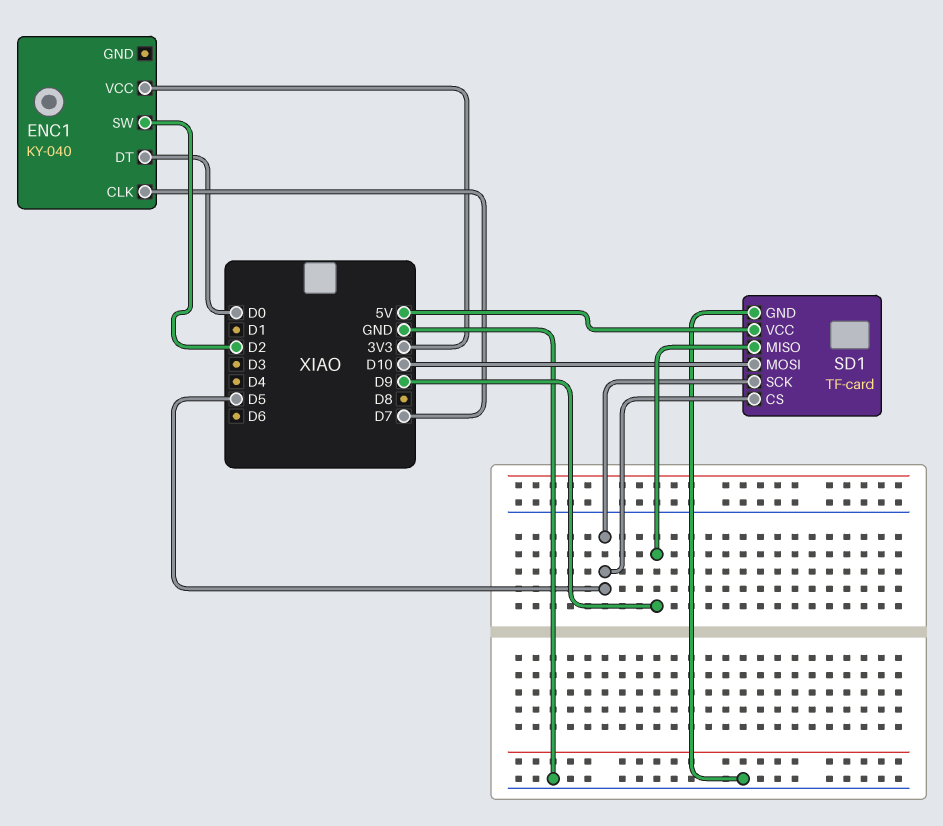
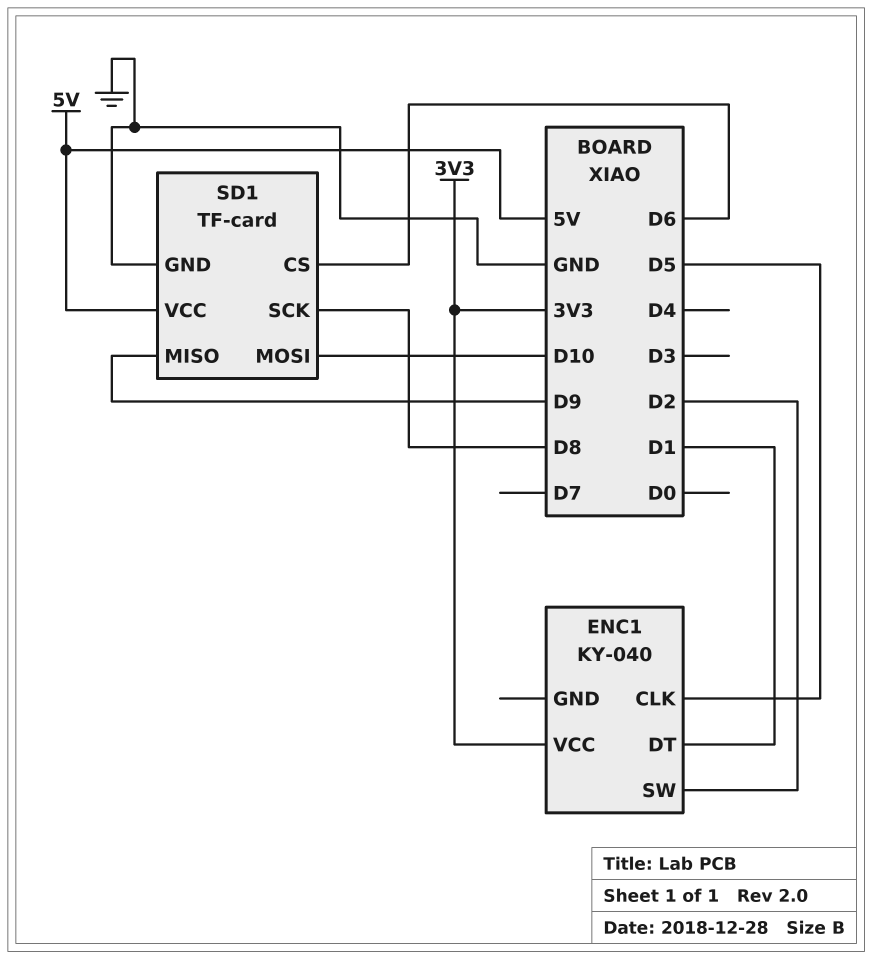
ENC1 pin CLK: D7 -> D5
ENC1 pin DT: D0 -> D1
SD1 pin CS: D5 -> D6
SD1 pin SCK: D5 -> D8

